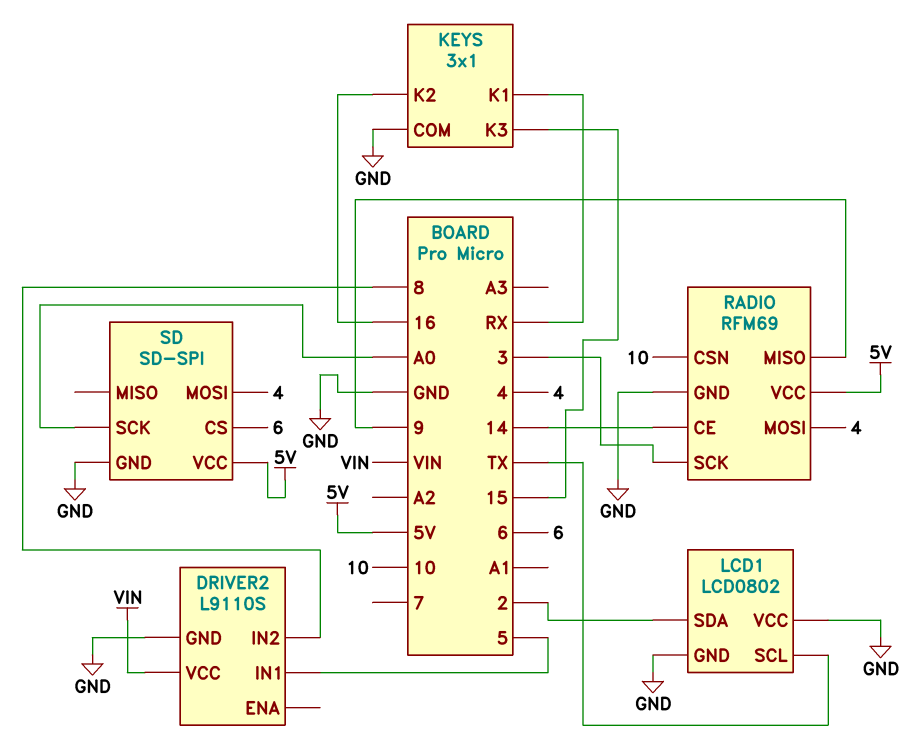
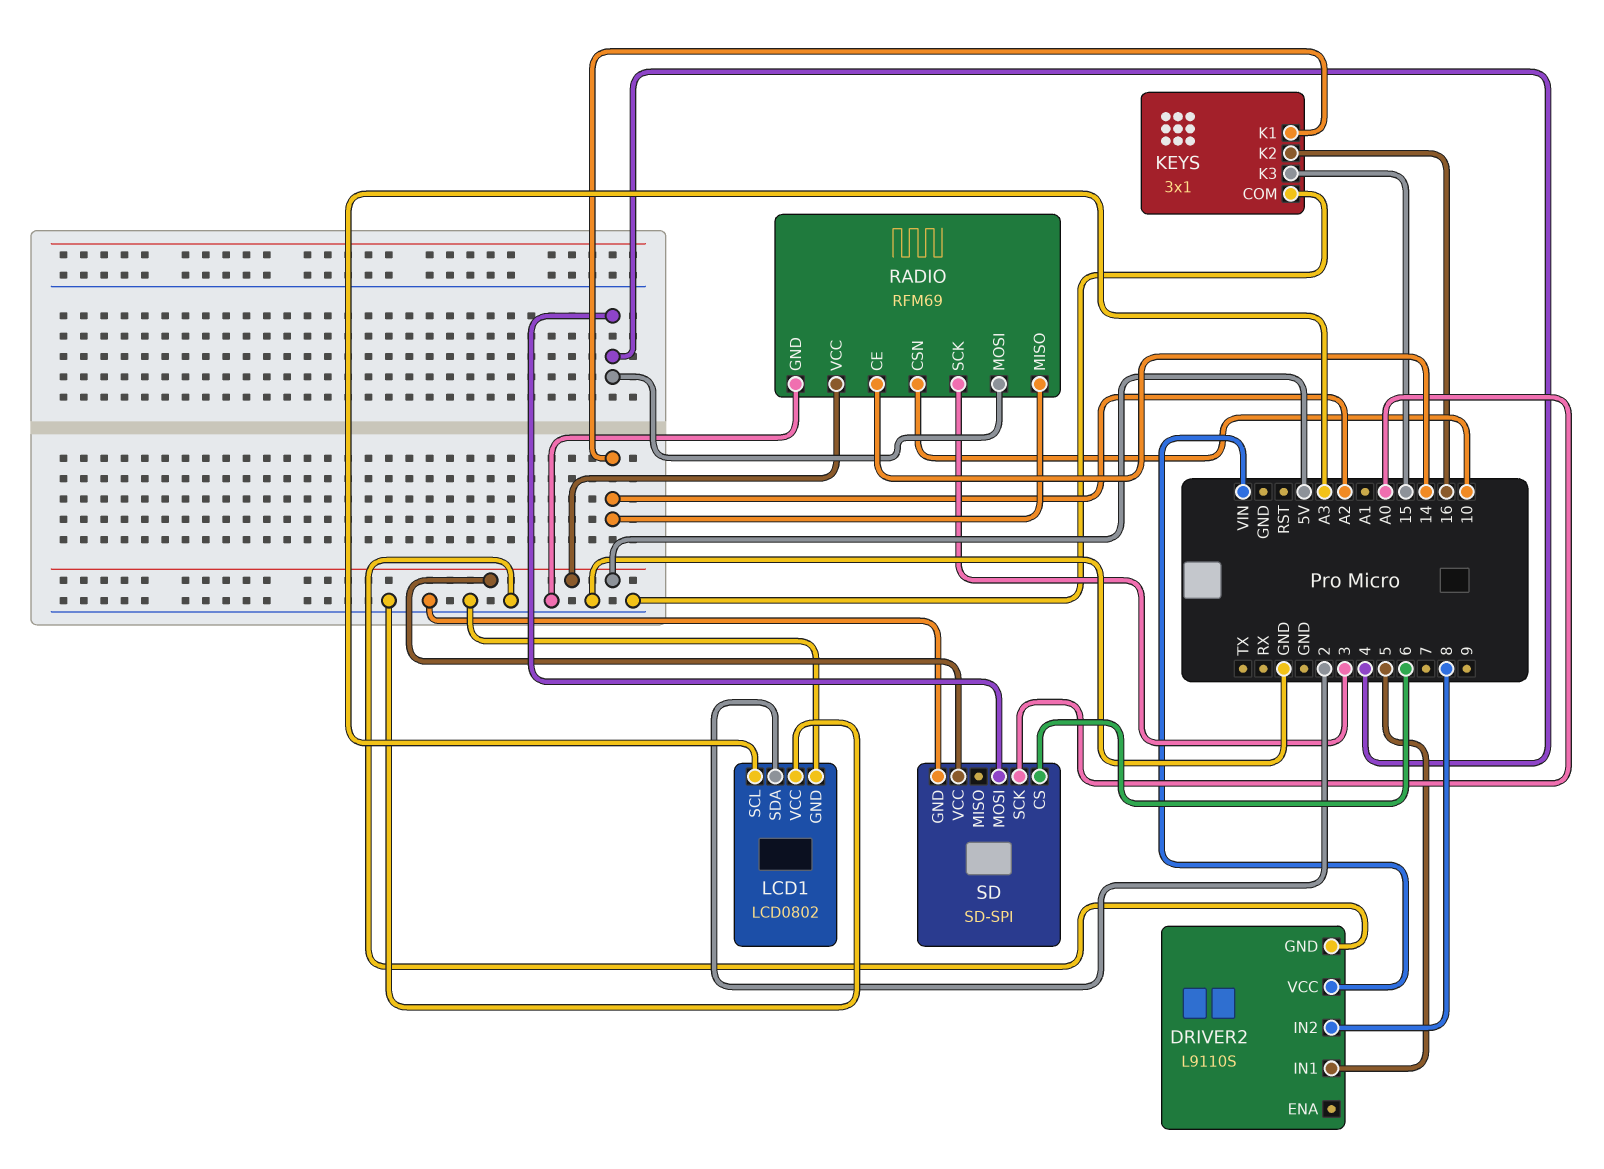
KEYS pin K1: RX -> A2
LCD1 pin SCL: TX -> A3
RADIO pin MISO: 9 -> A2

